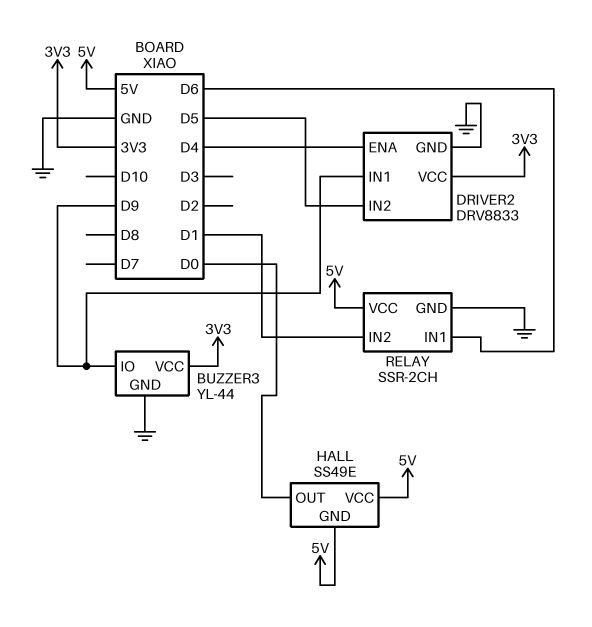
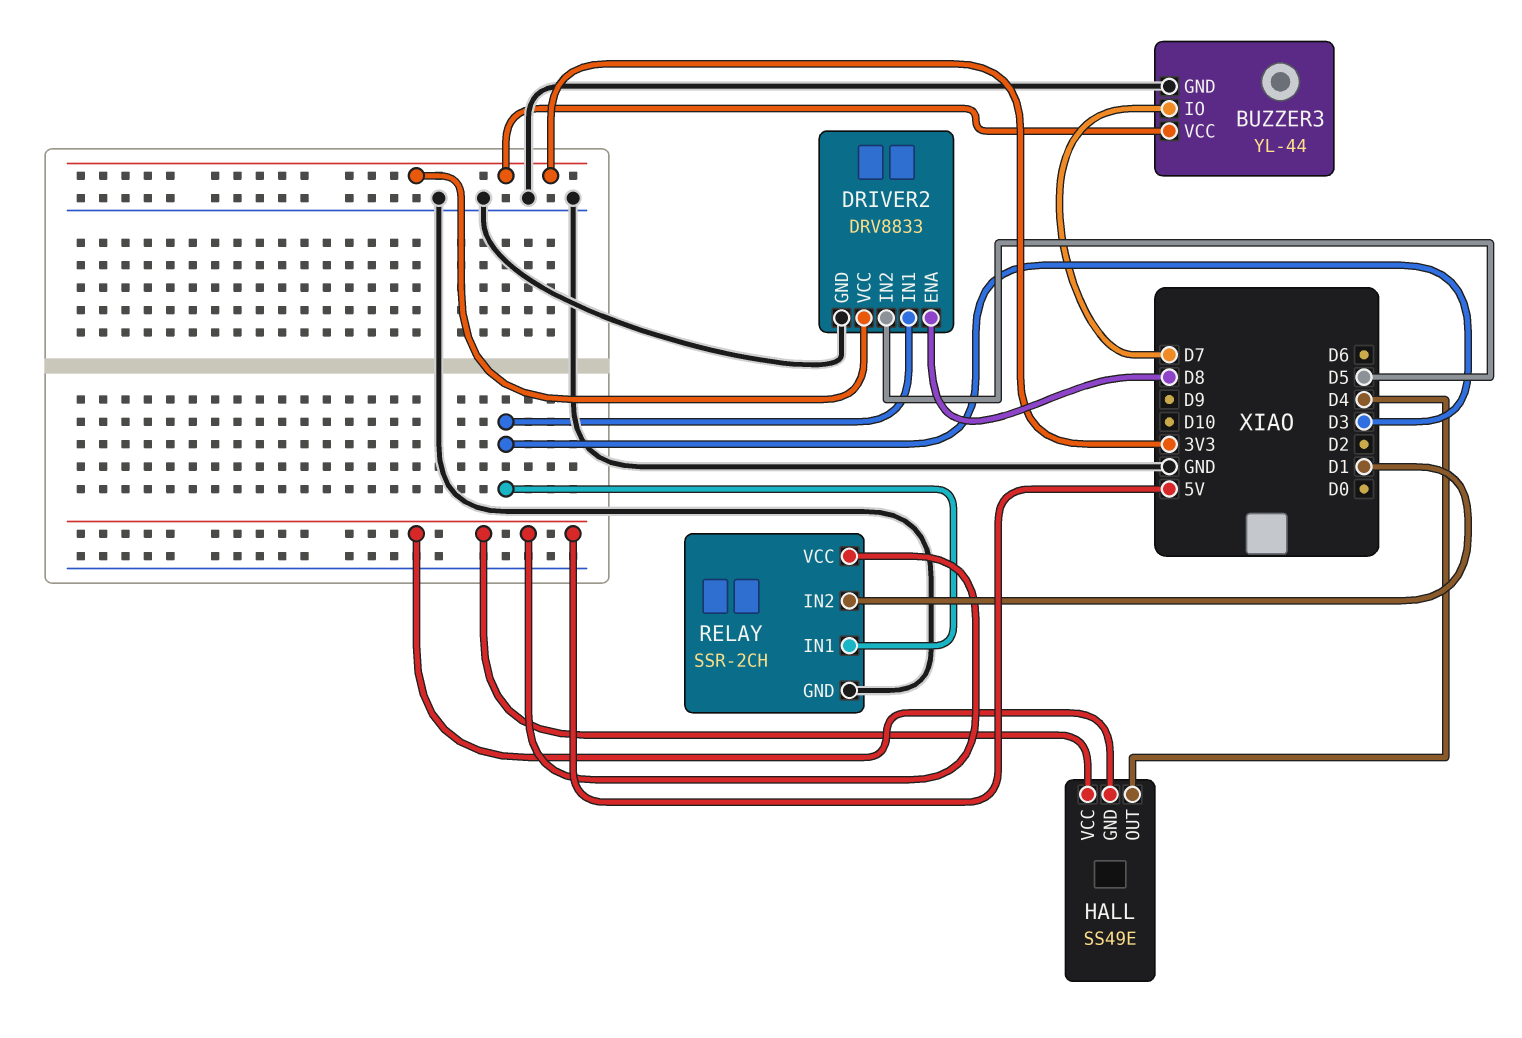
BUZZER3 pin IO: D9 -> D7
DRIVER2 pin ENA: D4 -> D8
DRIVER2 pin IN1: D9 -> D3
HALL pin OUT: D0 -> D4
RELAY pin IN1: D6 -> D3

